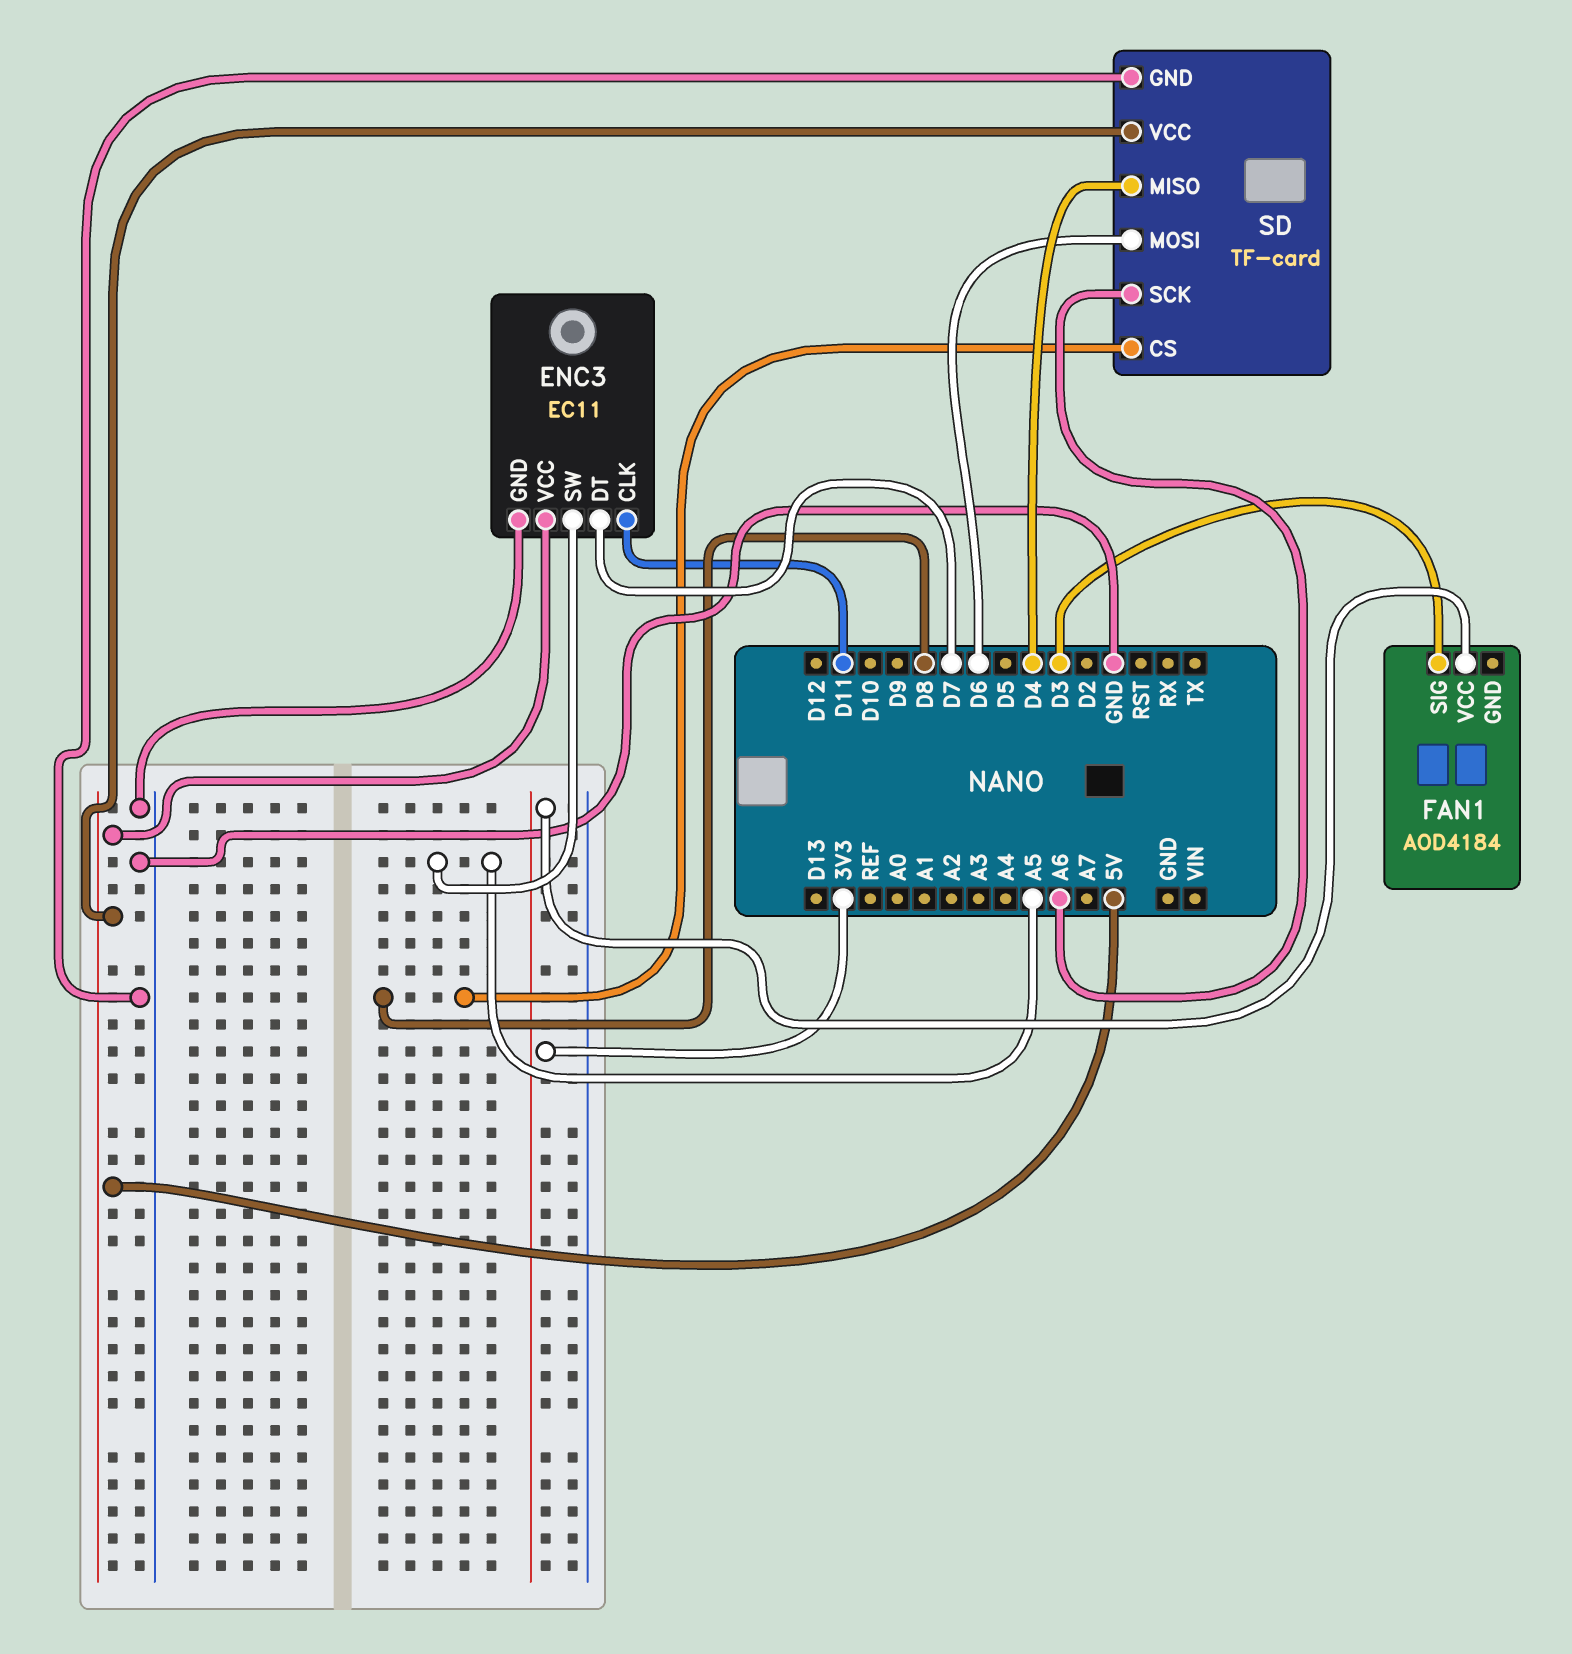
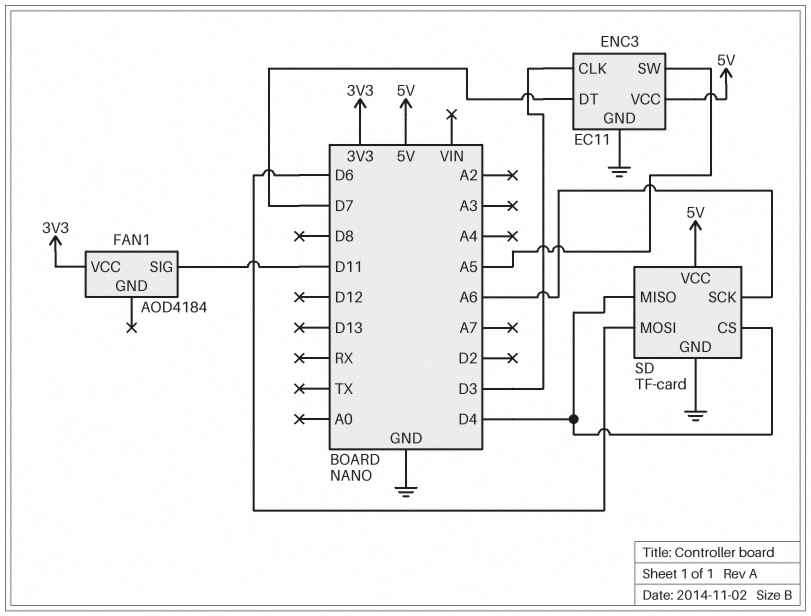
ENC3 pin CLK: D11 -> D3
FAN1 pin SIG: D3 -> D11
SD pin CS: D8 -> D4

